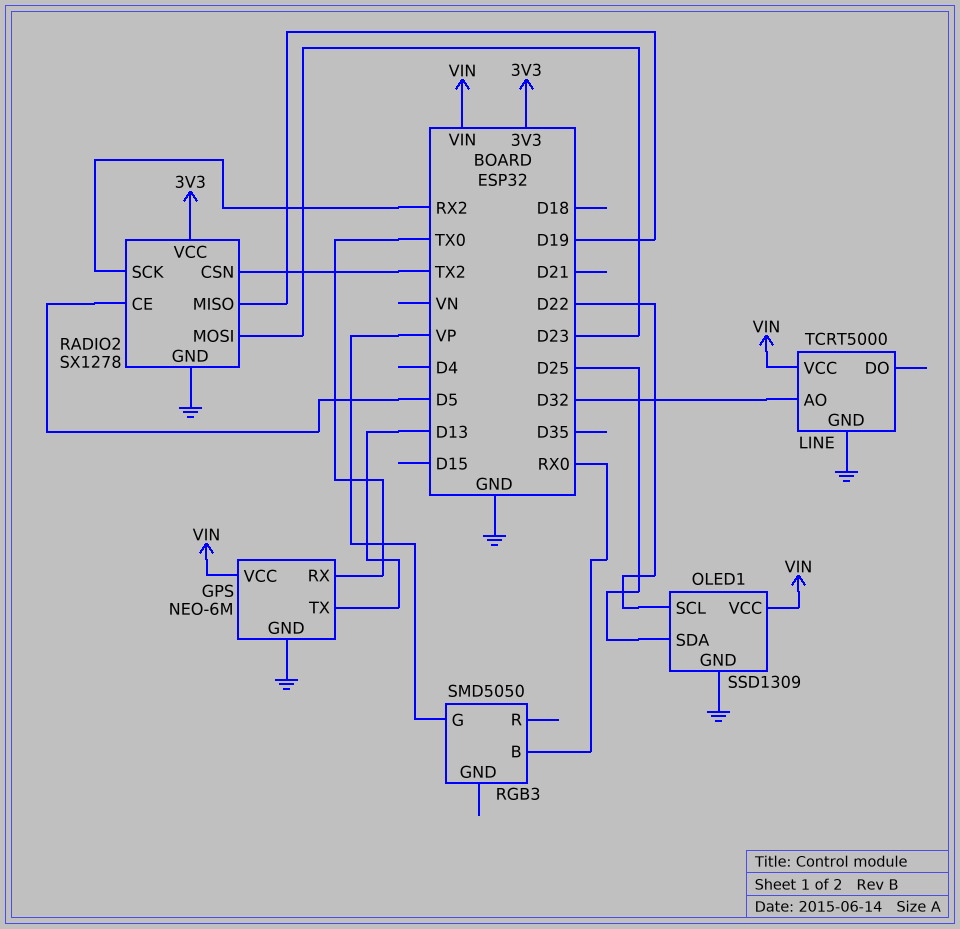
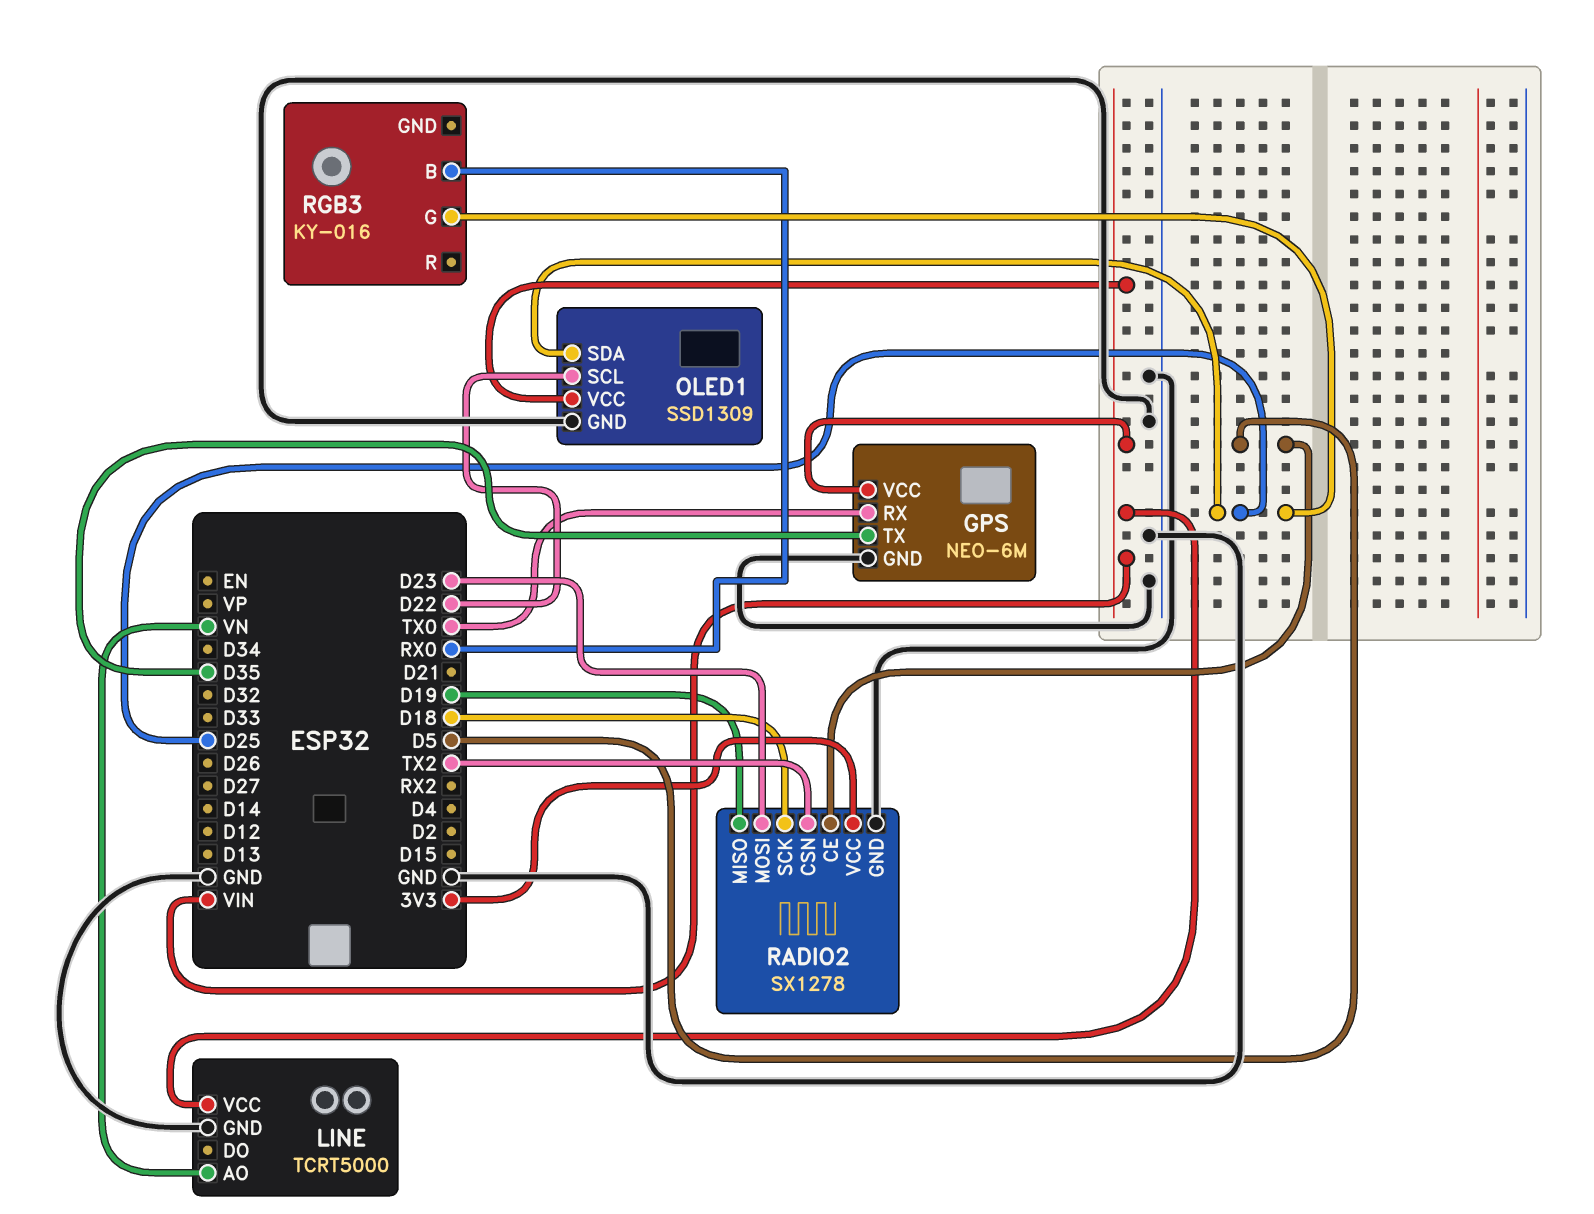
GPS pin TX: D13 -> D35
LINE pin AO: D32 -> VN
RADIO2 pin SCK: RX2 -> D18
RGB3: SMD5050 -> KY-016
RGB3 pin G: VP -> D25

